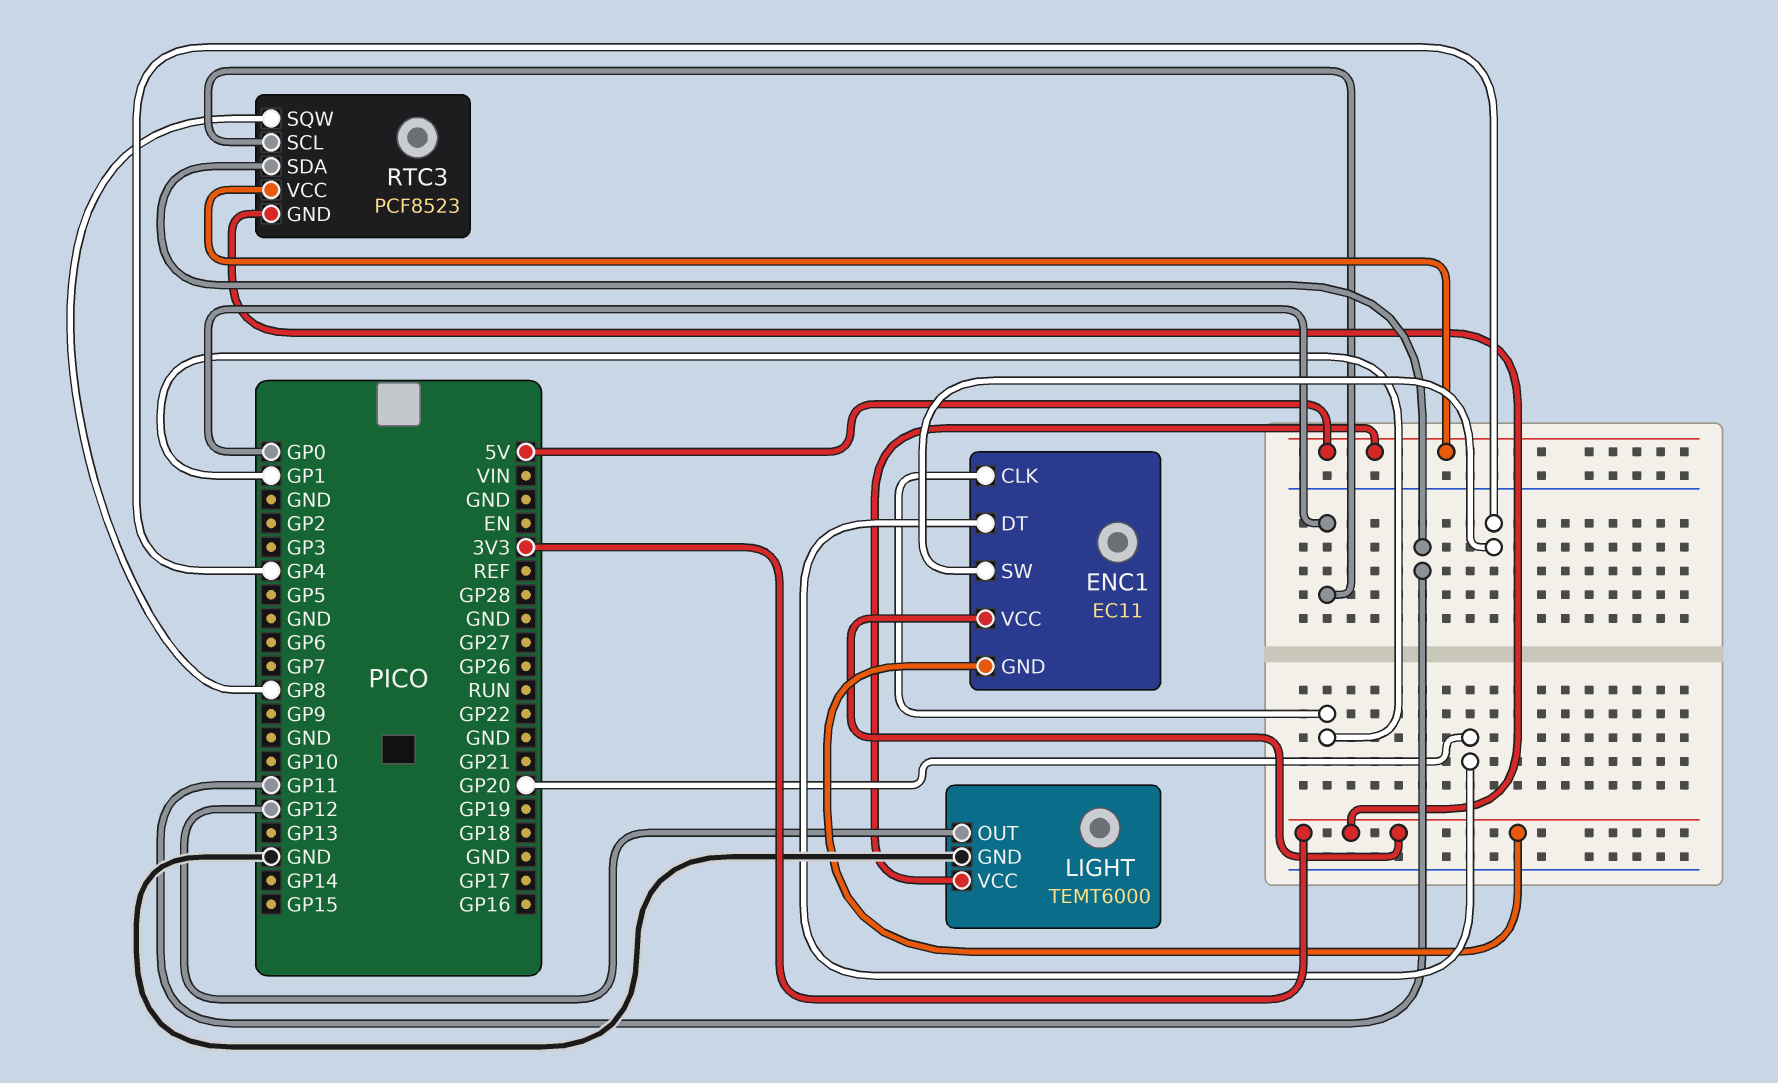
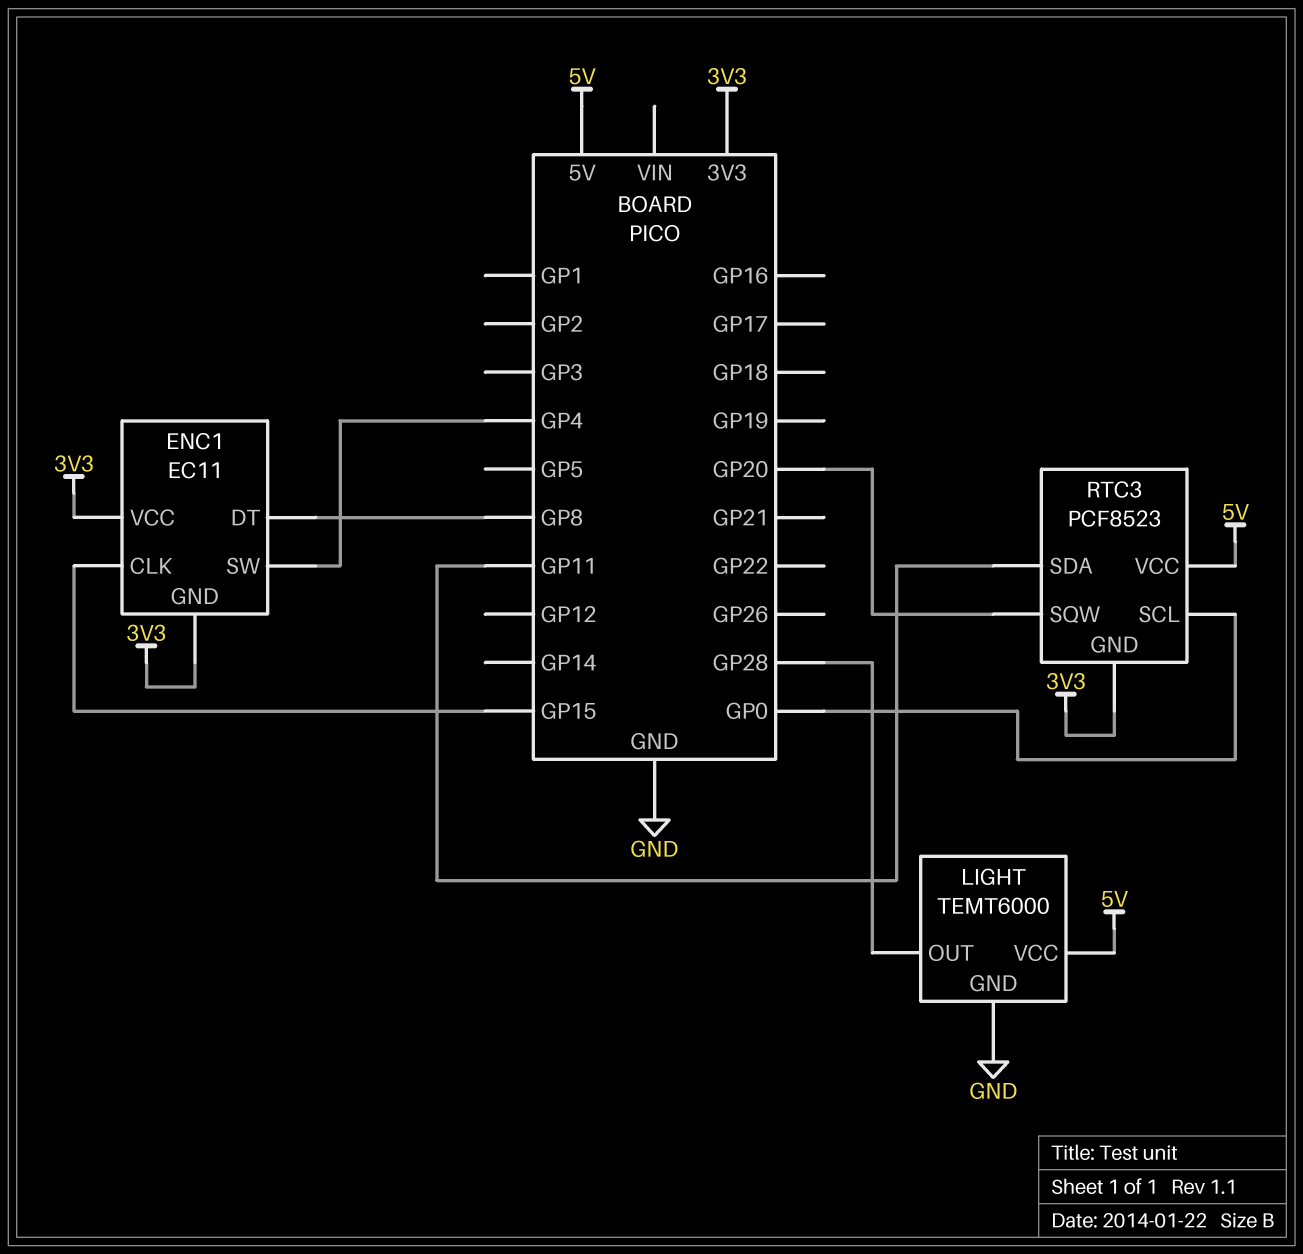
ENC1 pin CLK: GP1 -> GP15
ENC1 pin DT: GP20 -> GP8
LIGHT pin OUT: GP12 -> GP28
RTC3 pin SQW: GP8 -> GP20

